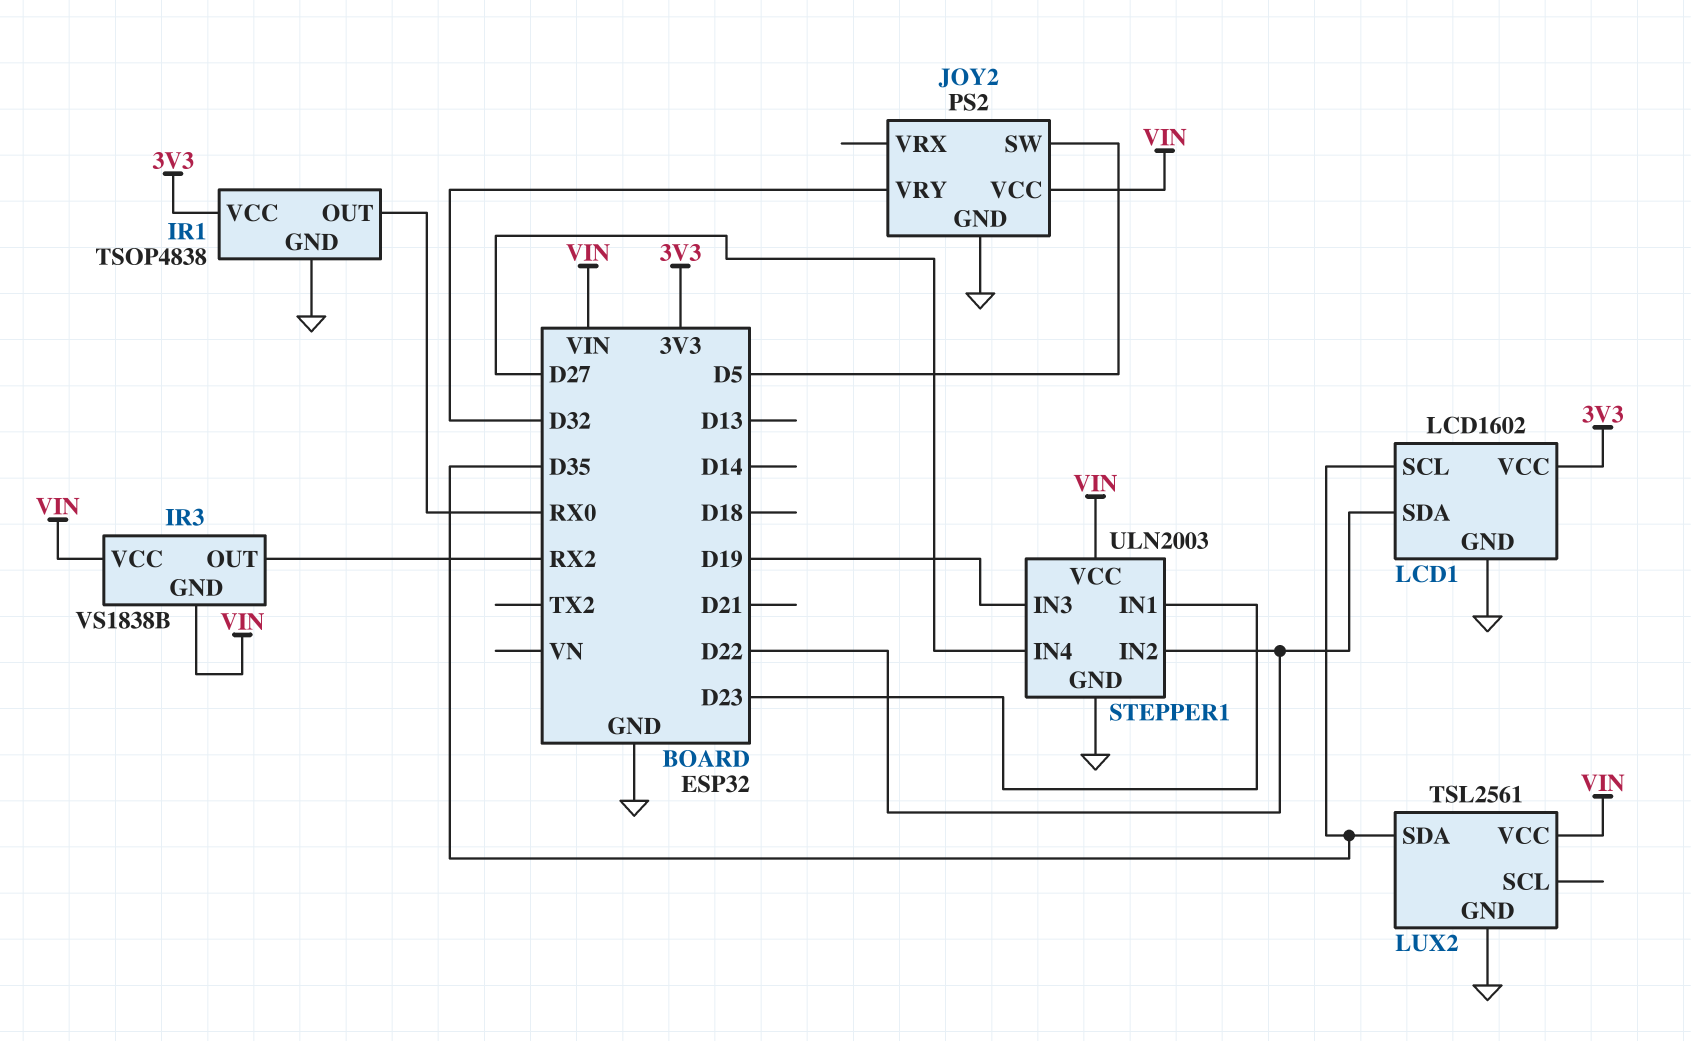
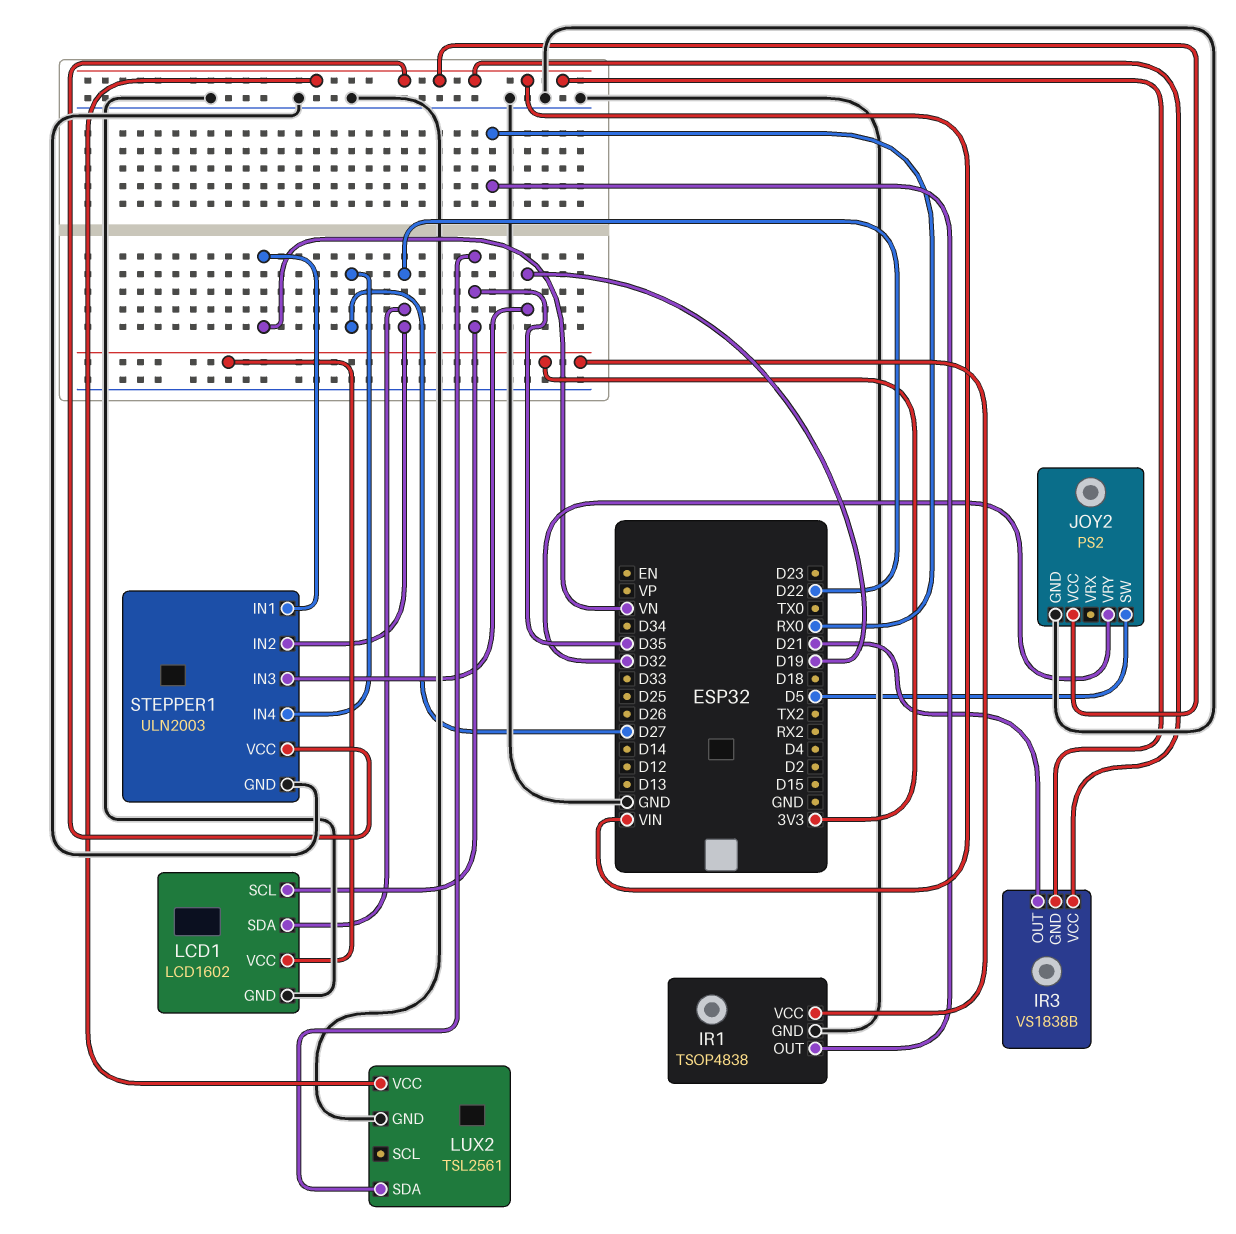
IR3 pin OUT: RX2 -> D21
STEPPER1 pin IN1: D23 -> VN

